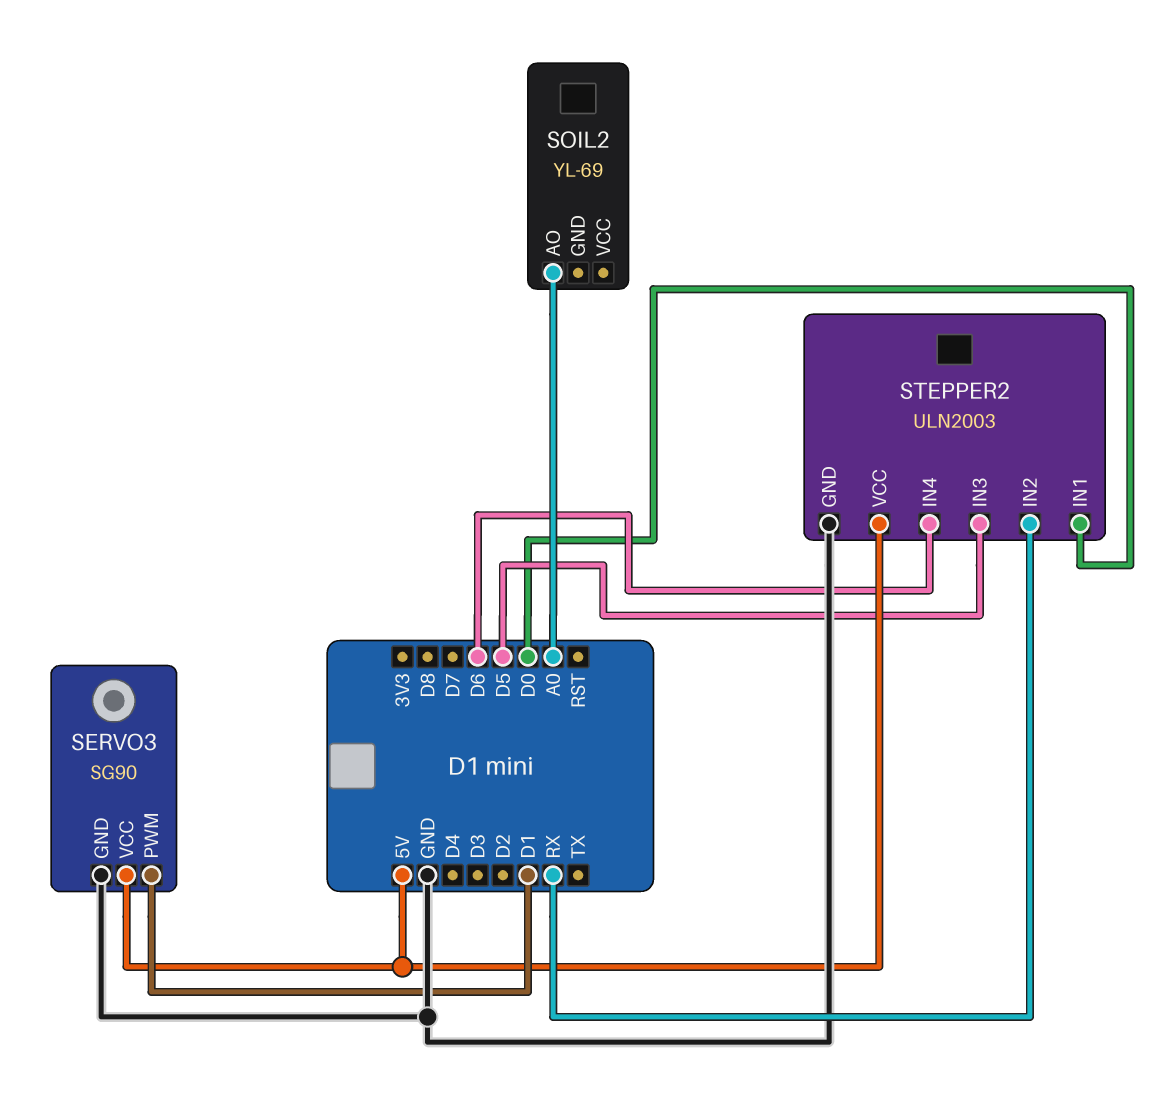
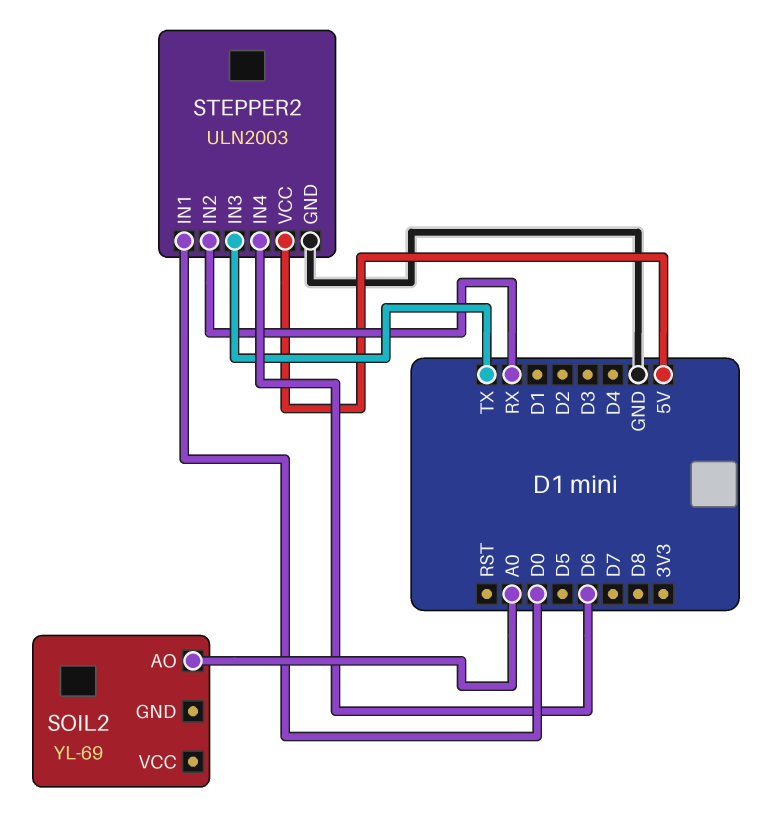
SERVO3: SG90 -> none
SERVO3 pin GND: GND -> none
SERVO3 pin PWM: D1 -> none
SERVO3 pin VCC: 5V -> none
STEPPER2 pin IN3: D5 -> TX

